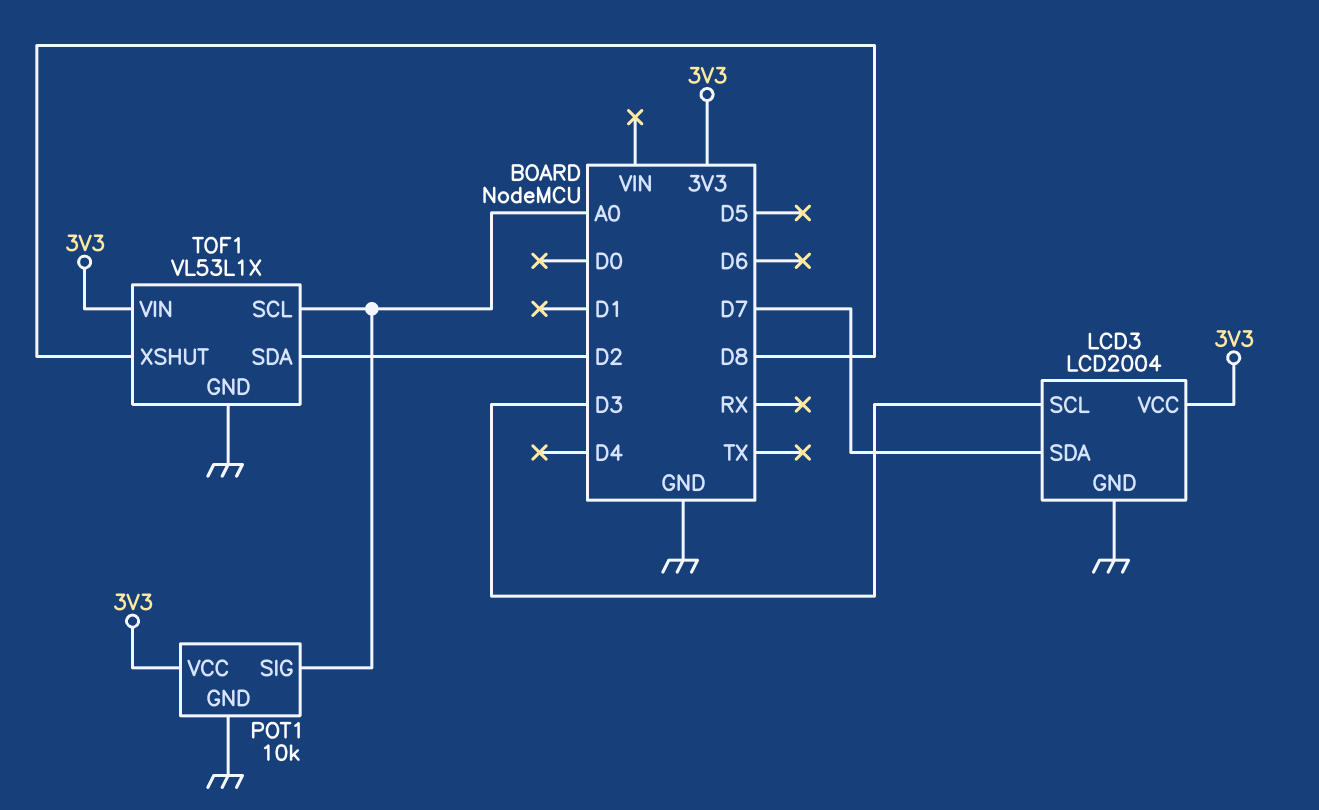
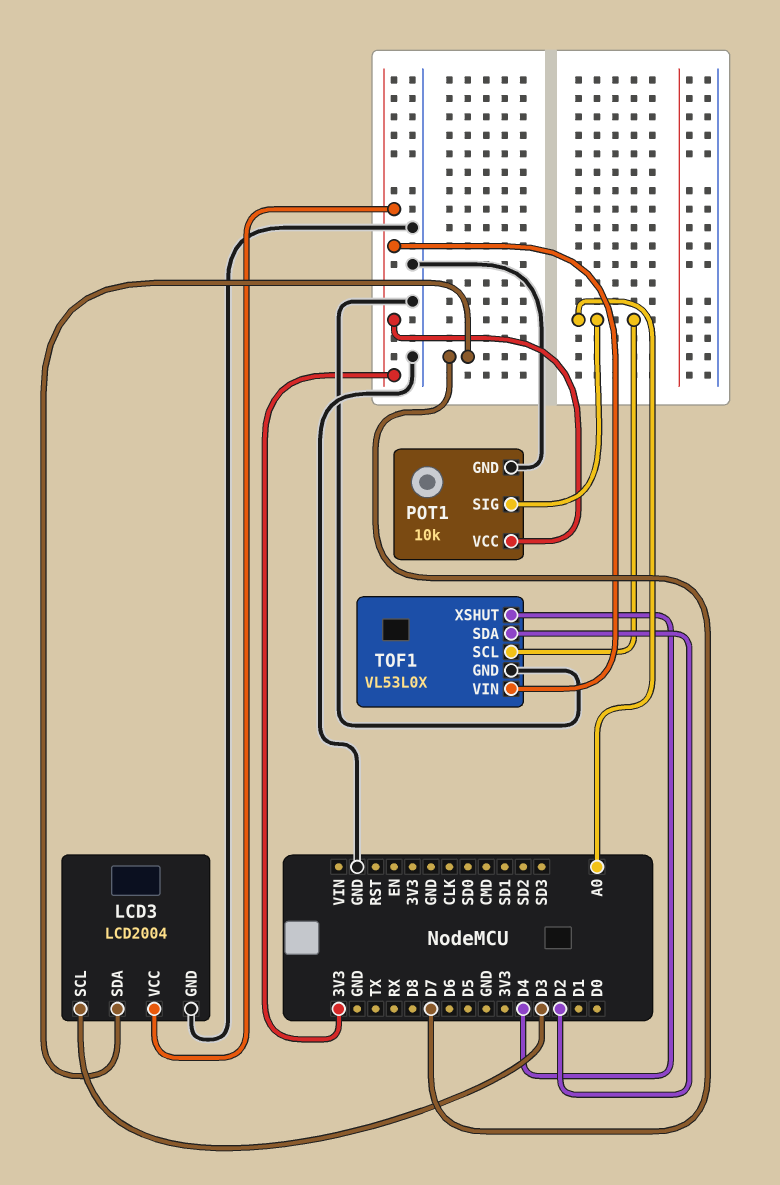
TOF1: VL53L1X -> VL53L0X
TOF1 pin XSHUT: D8 -> D4

